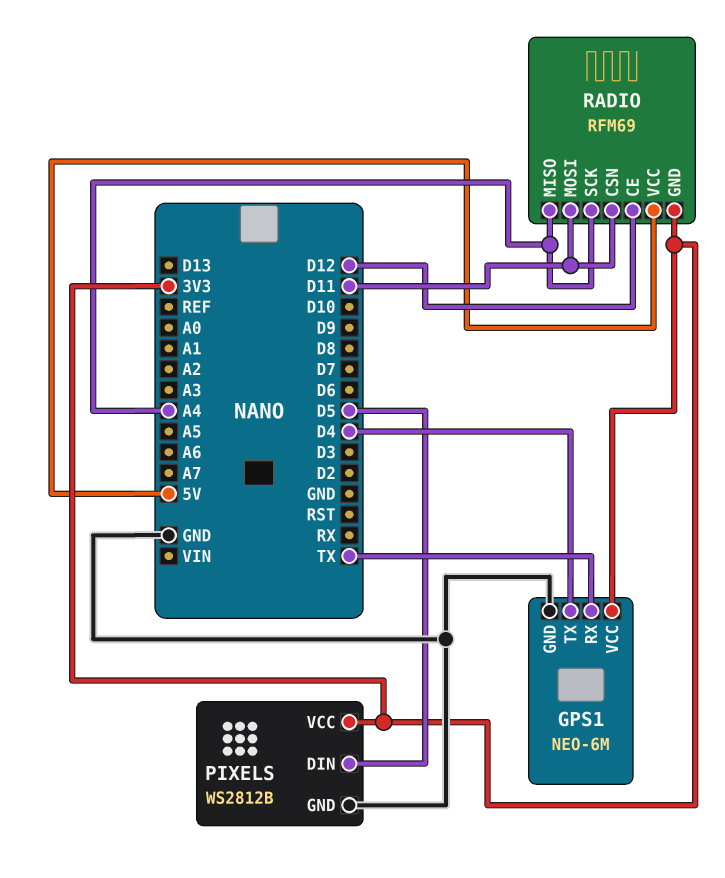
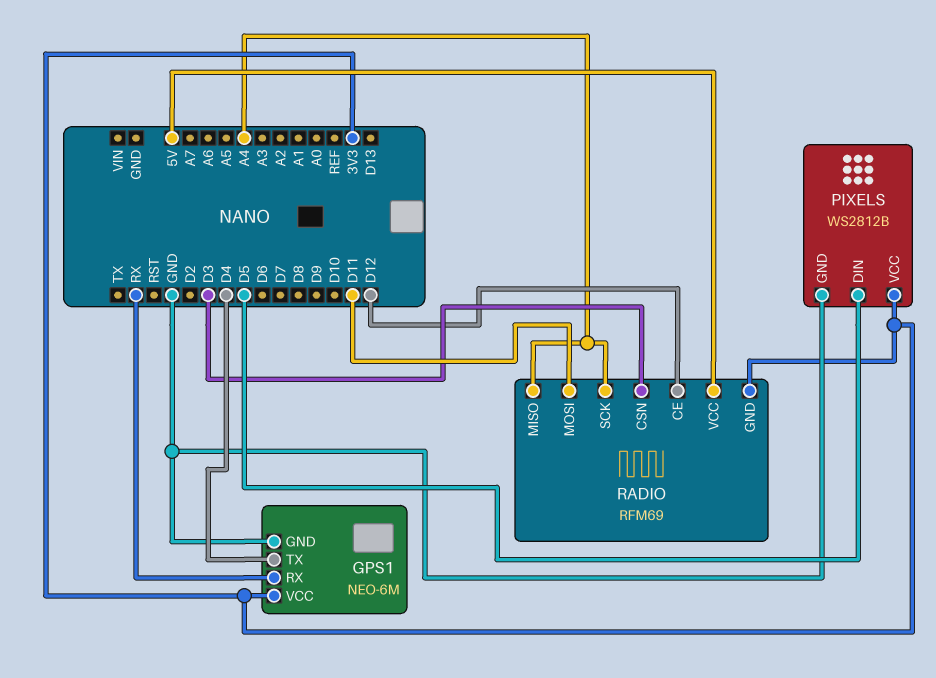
GPS1 pin RX: TX -> RX
RADIO pin CSN: D11 -> D3

